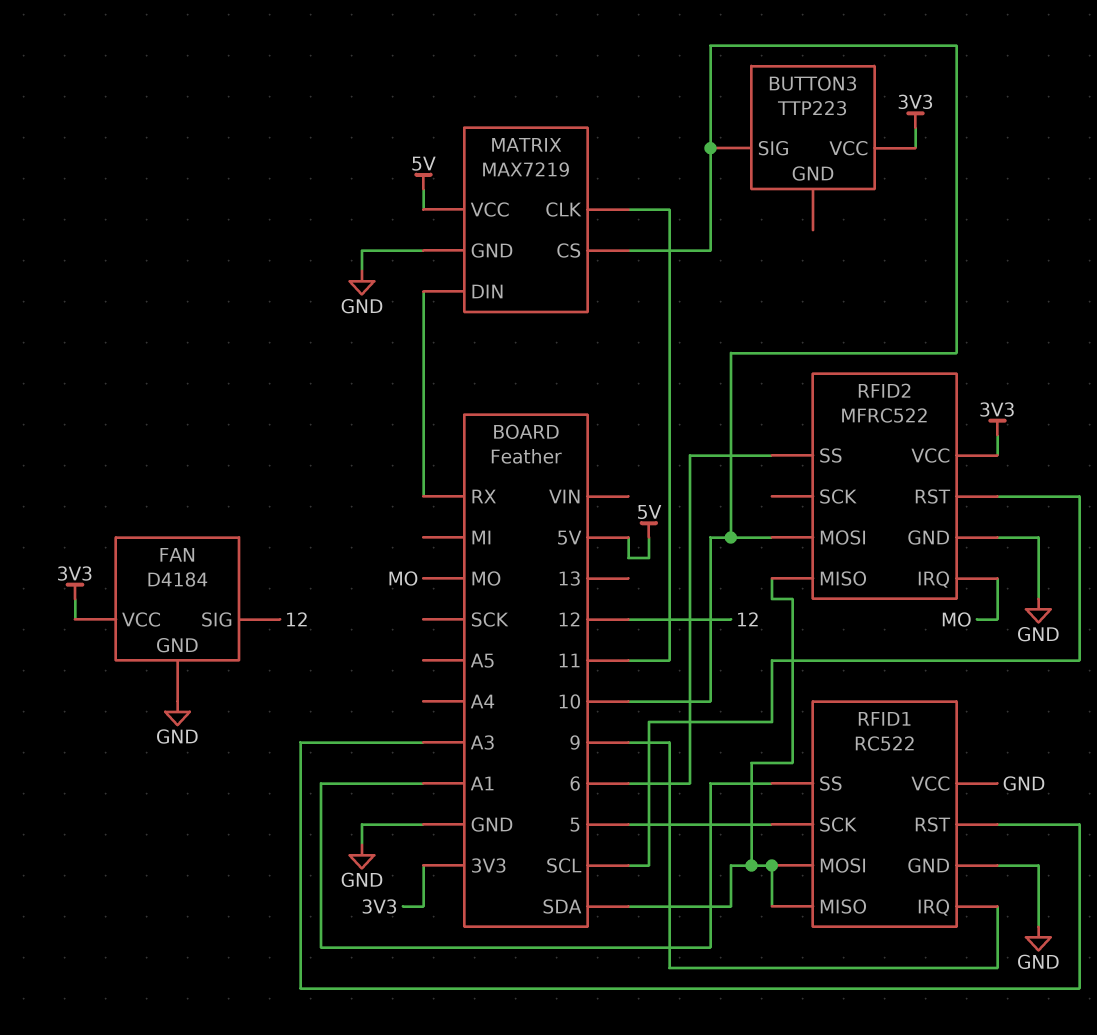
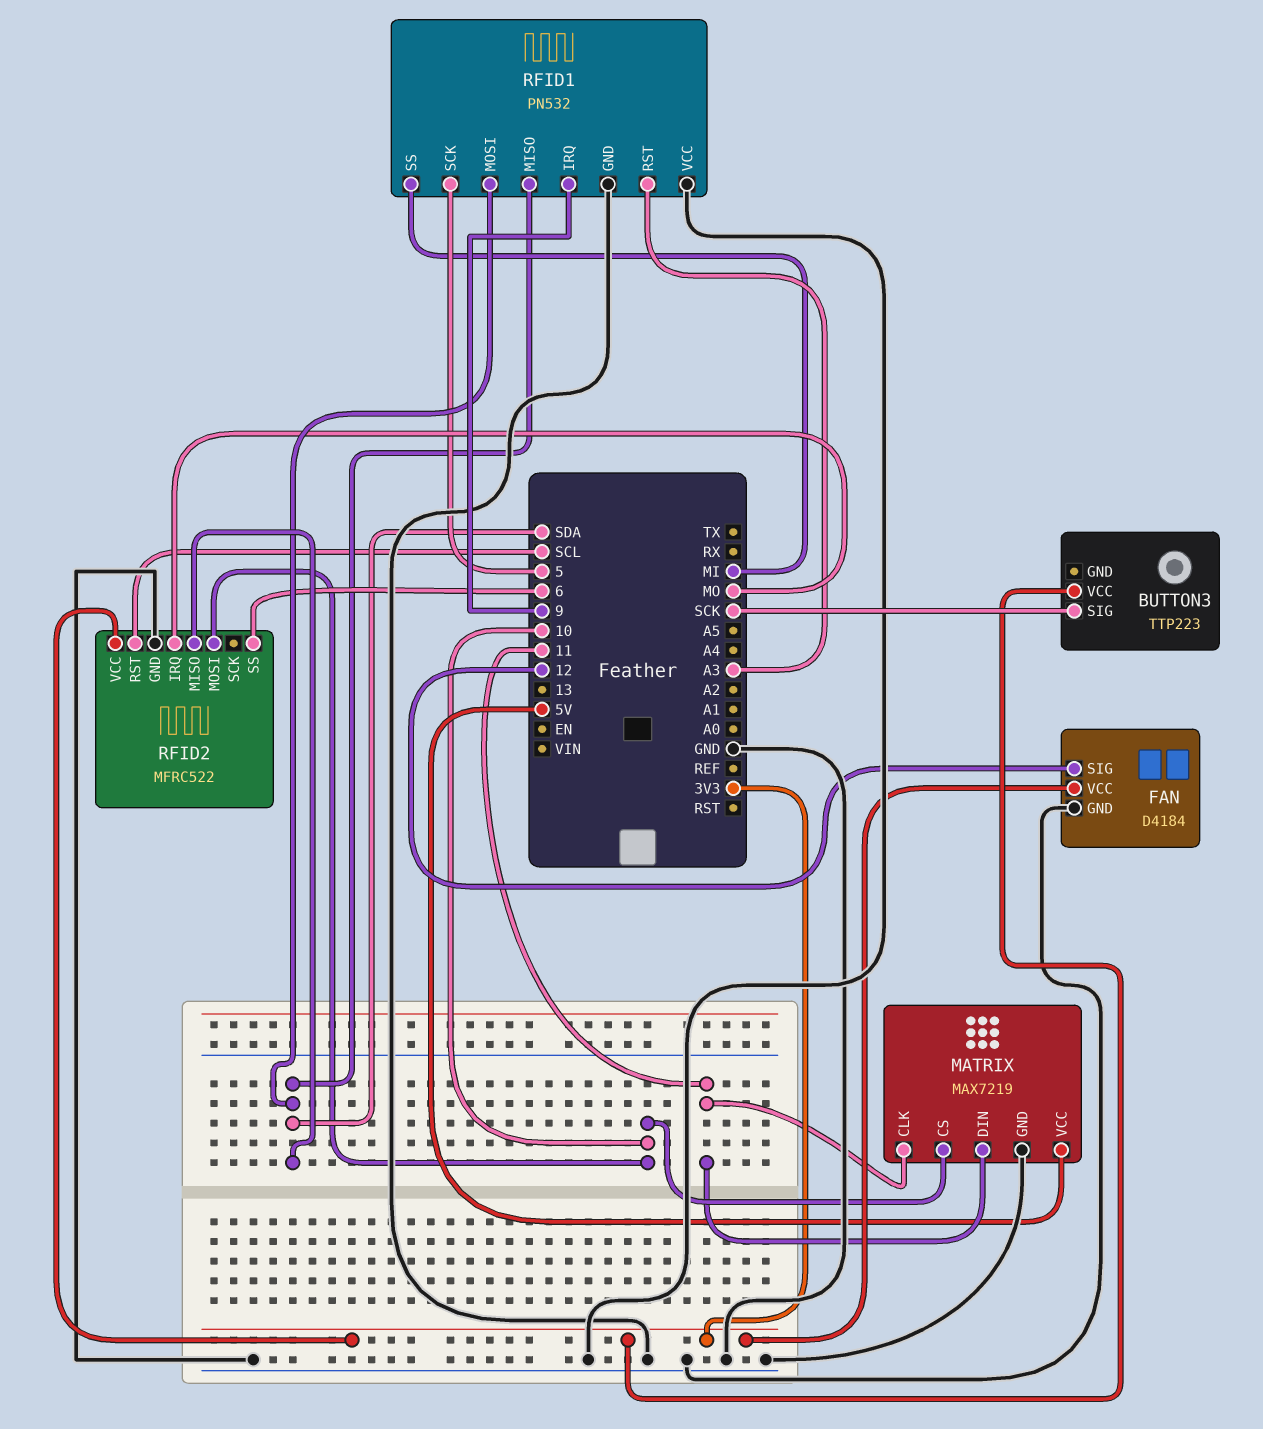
BUTTON3 pin SIG: 10 -> SCK
MATRIX pin DIN: RX -> 11
RFID1: RC522 -> PN532
RFID1 pin SS: A1 -> MI

